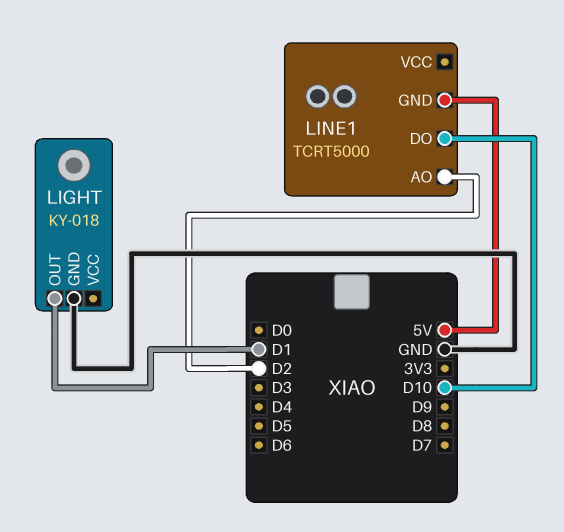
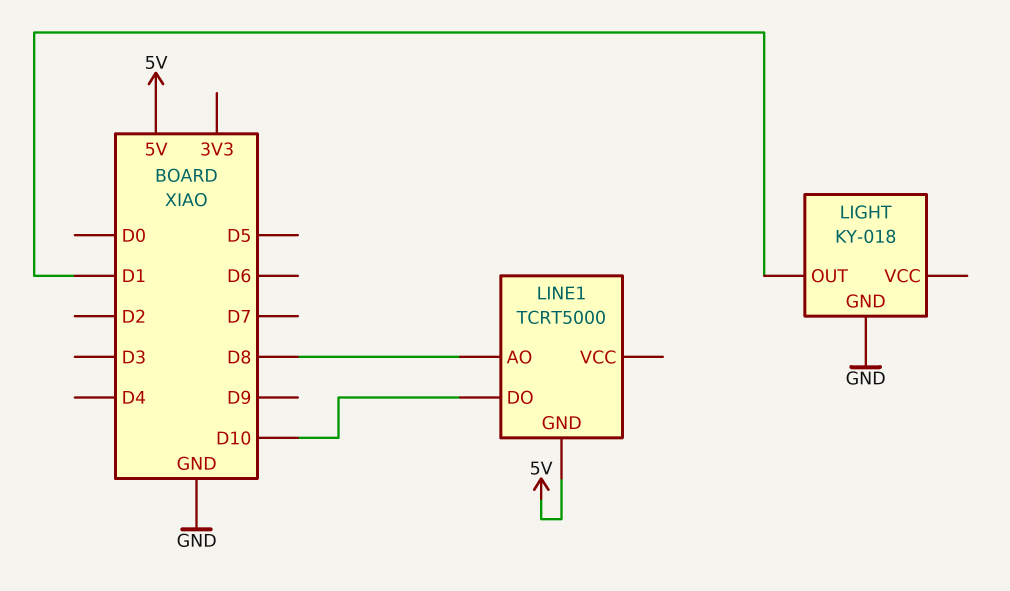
LINE1 pin AO: D2 -> D8

